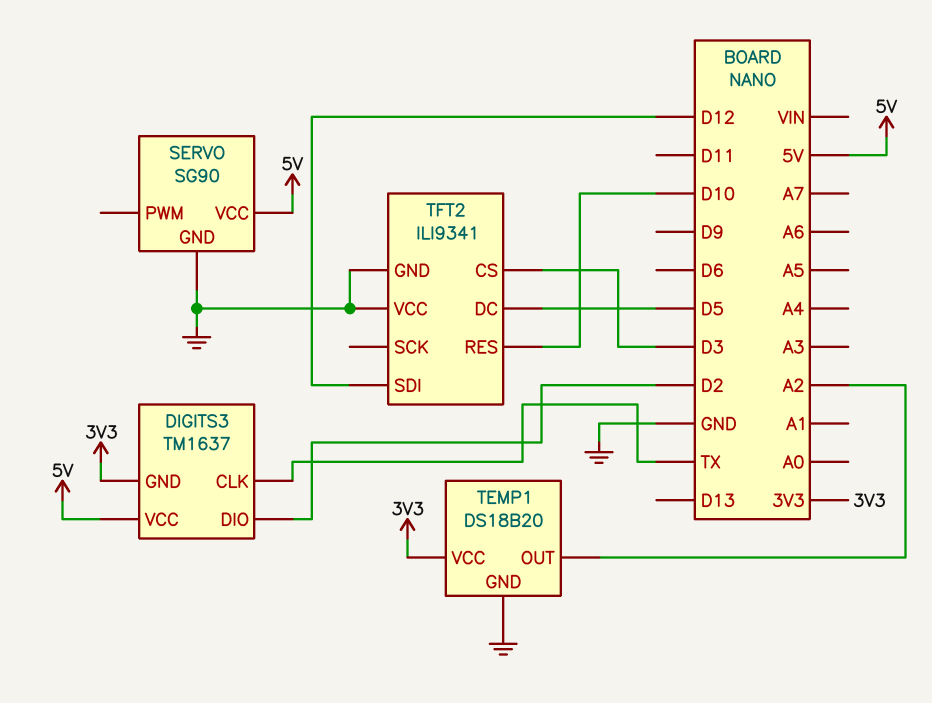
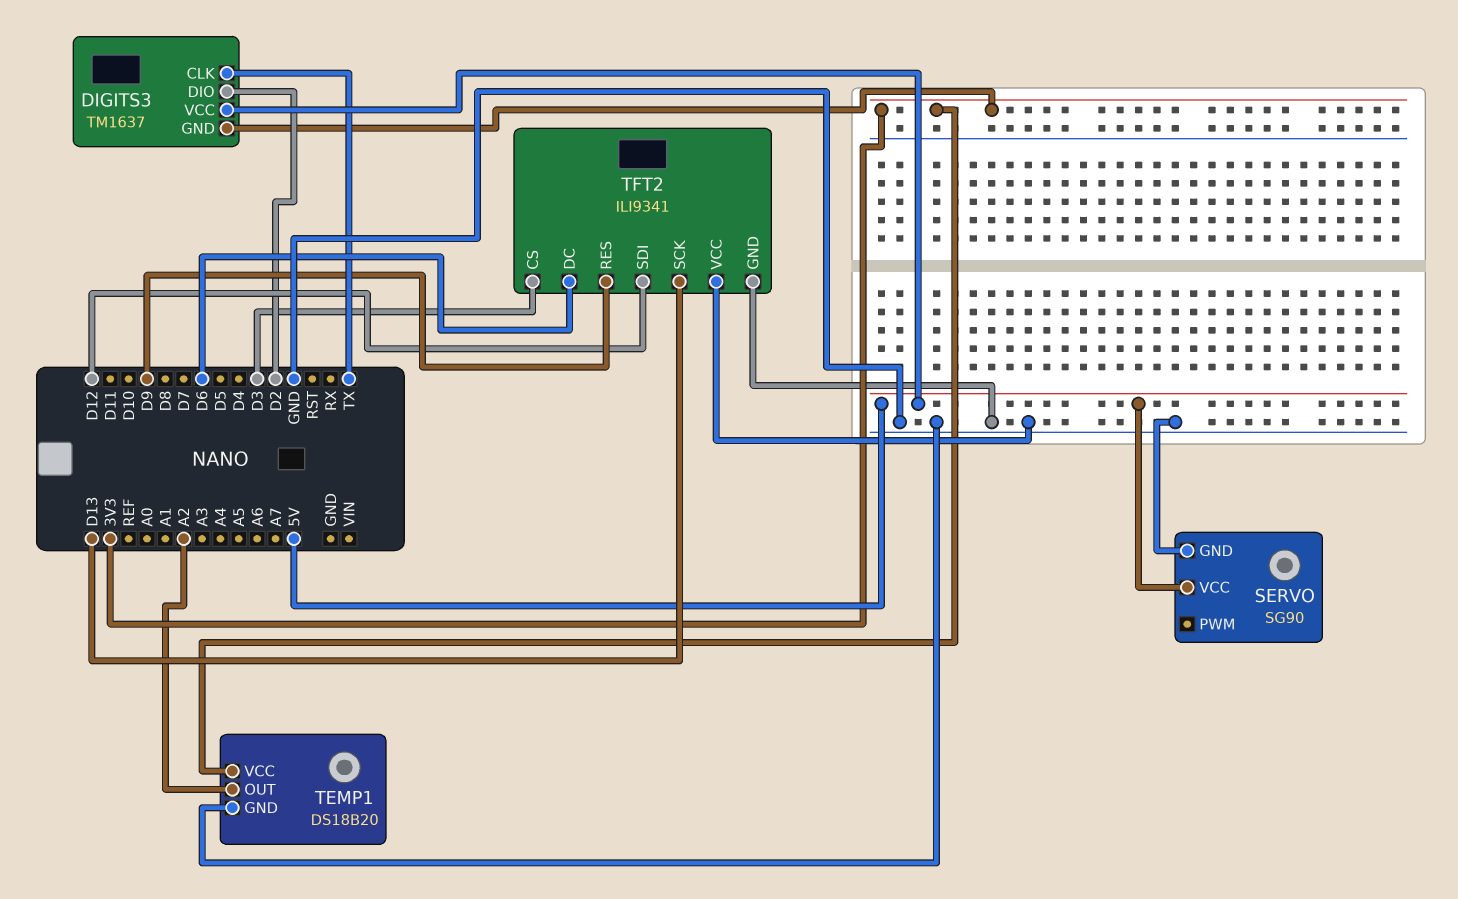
TFT2 pin DC: D5 -> D6
TFT2 pin RES: D10 -> D9
TFT2 pin SCK: none -> D13

